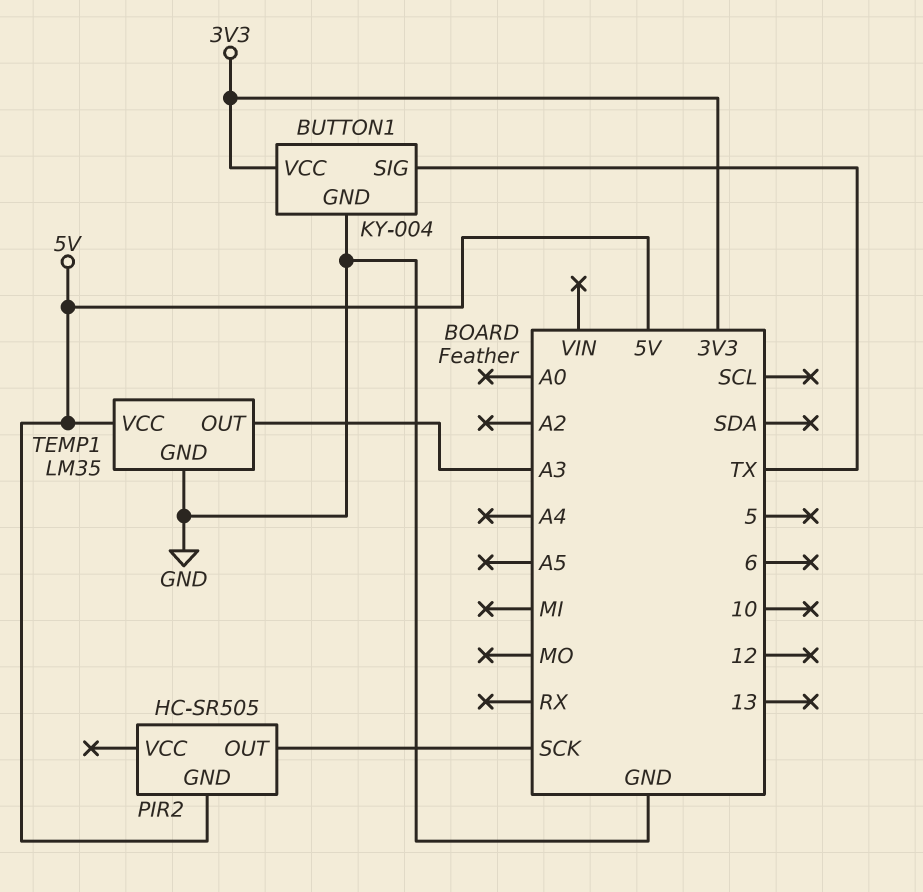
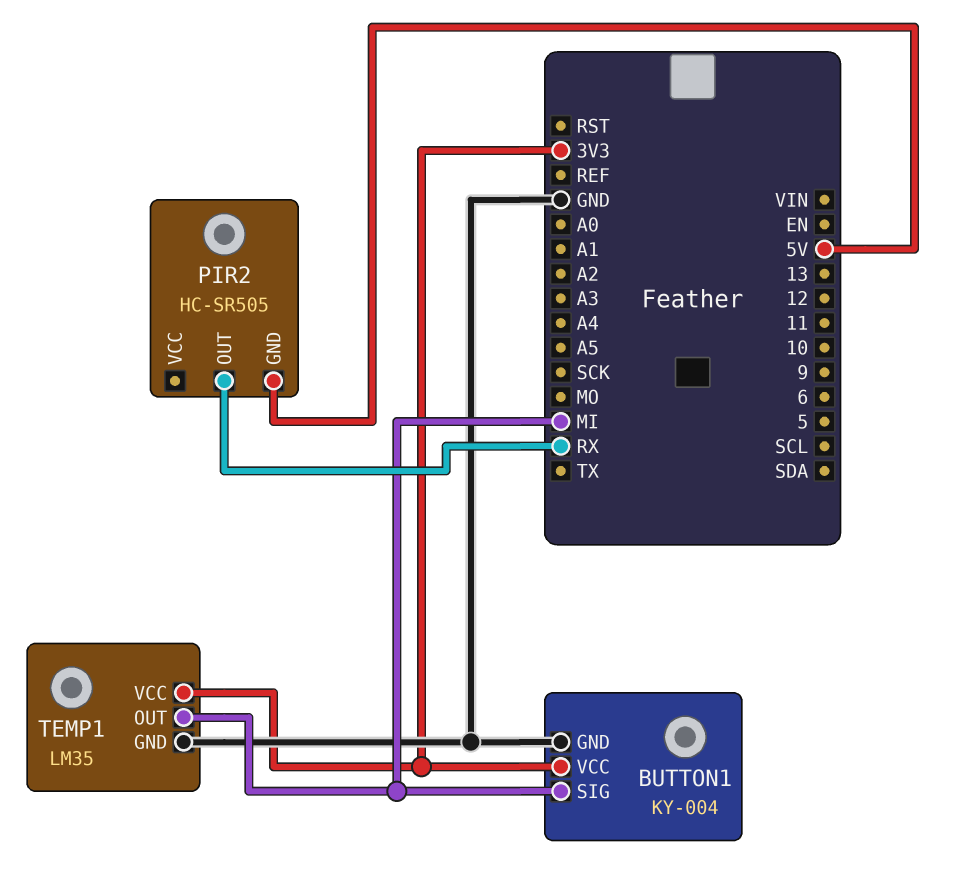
BUTTON1 pin SIG: TX -> MI
PIR2 pin OUT: SCK -> RX
TEMP1 pin OUT: A3 -> MI
TEMP1 pin VCC: 5V -> 3V3

